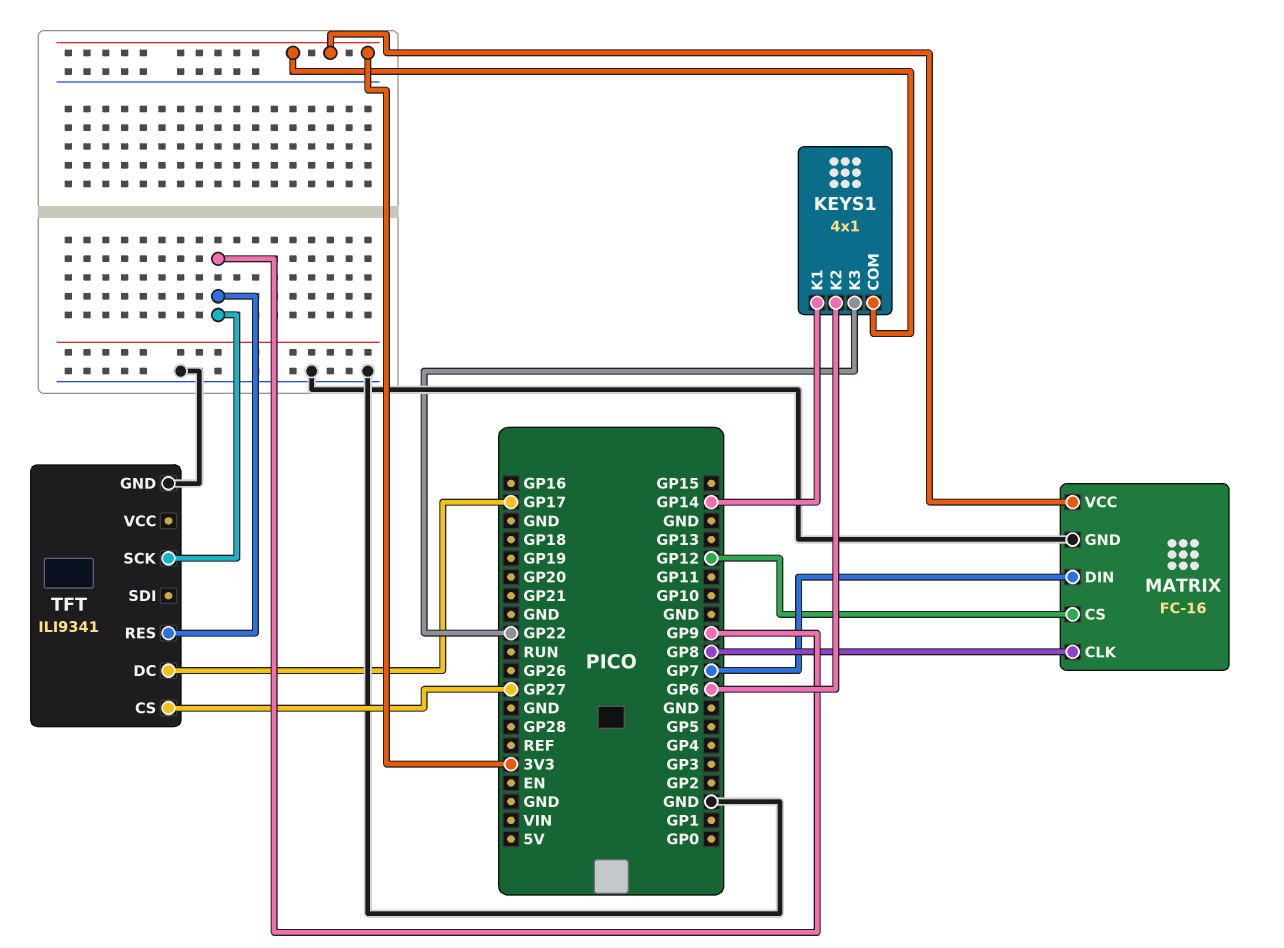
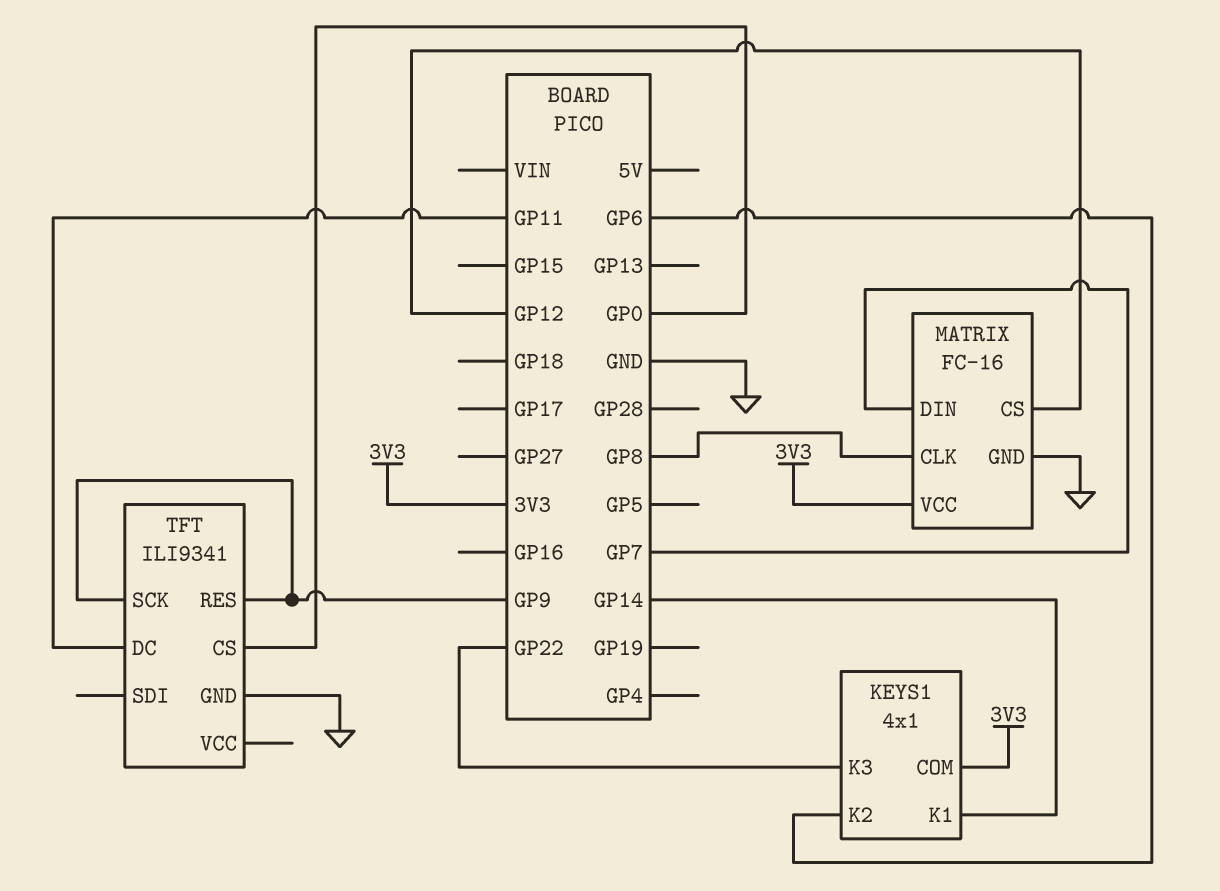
TFT pin CS: GP27 -> GP0
TFT pin DC: GP17 -> GP11

